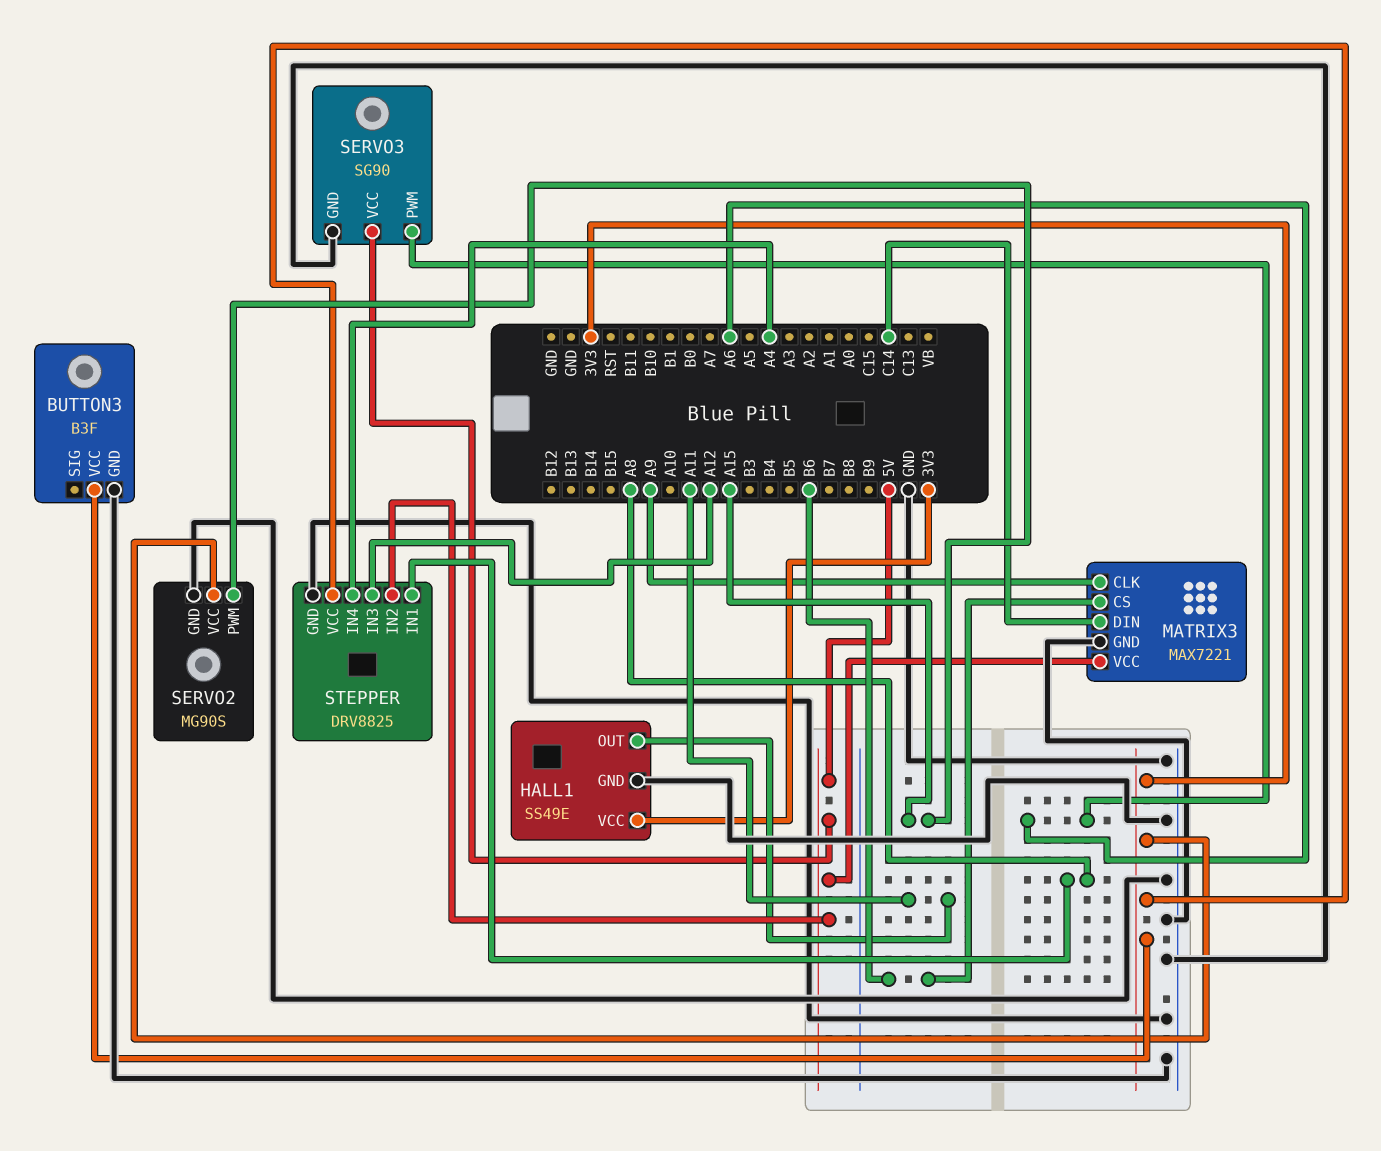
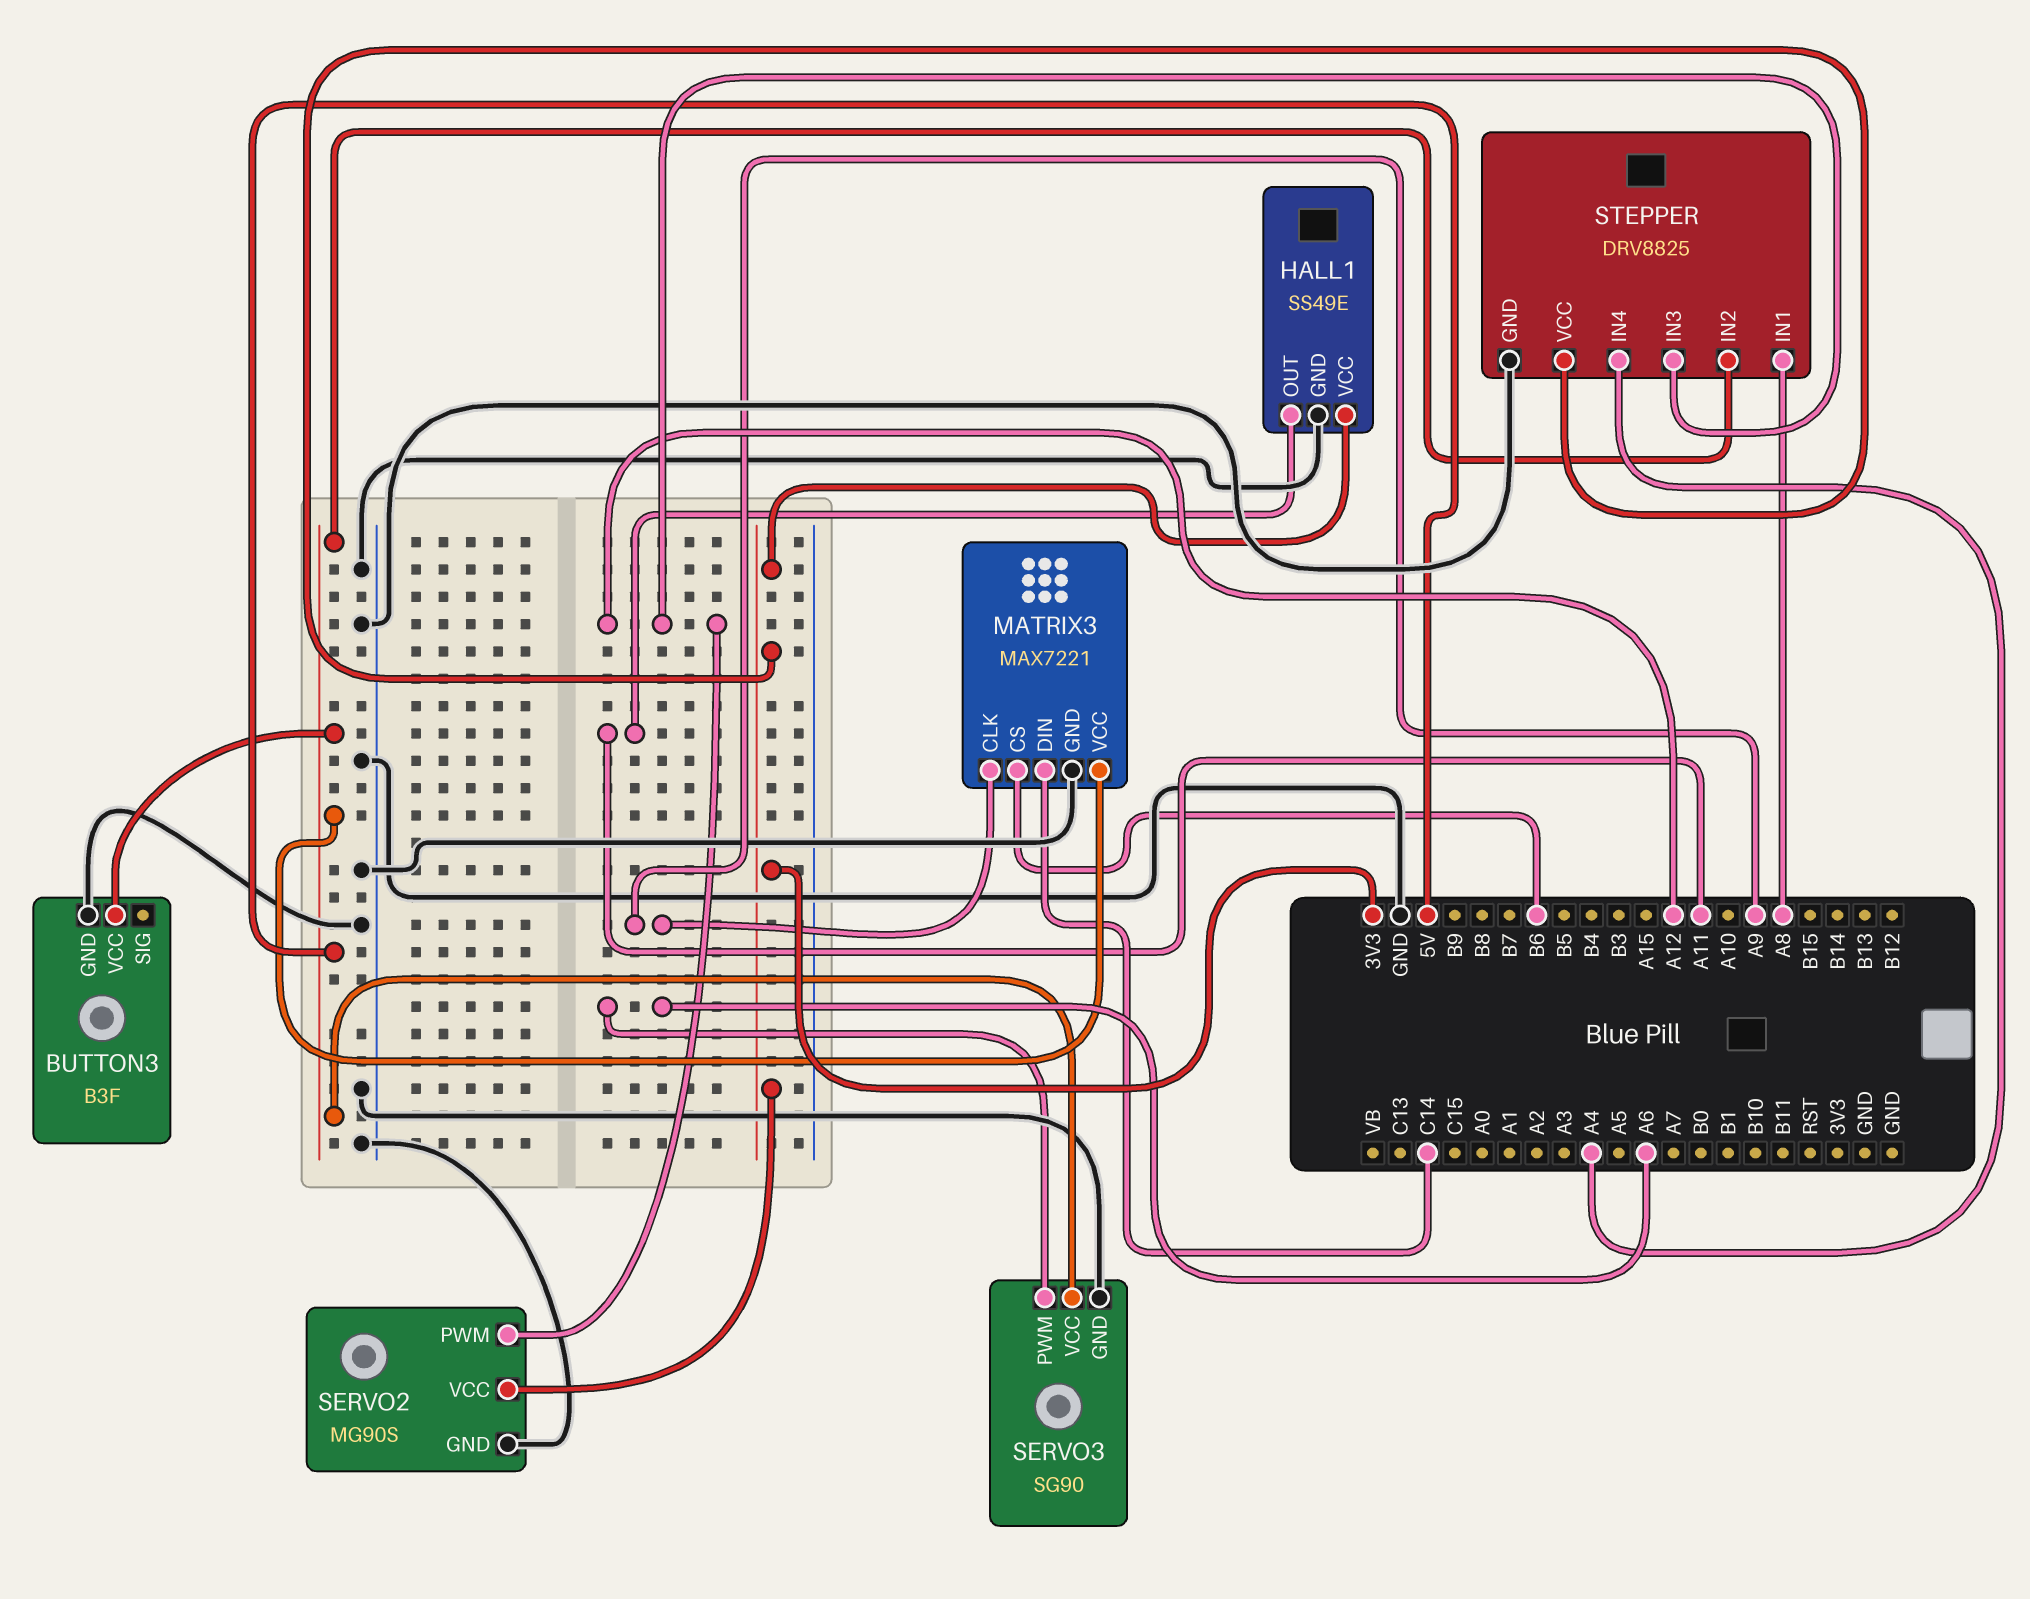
BUTTON3 pin VCC: 3V3 -> 5V
SERVO2 pin PWM: A15 -> A12

